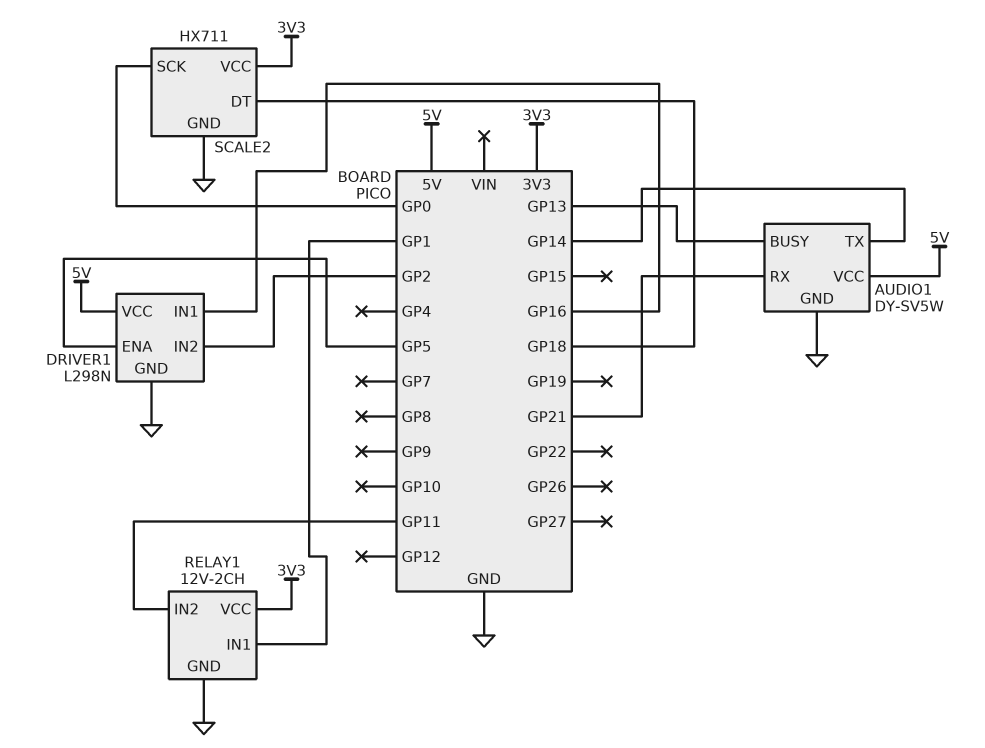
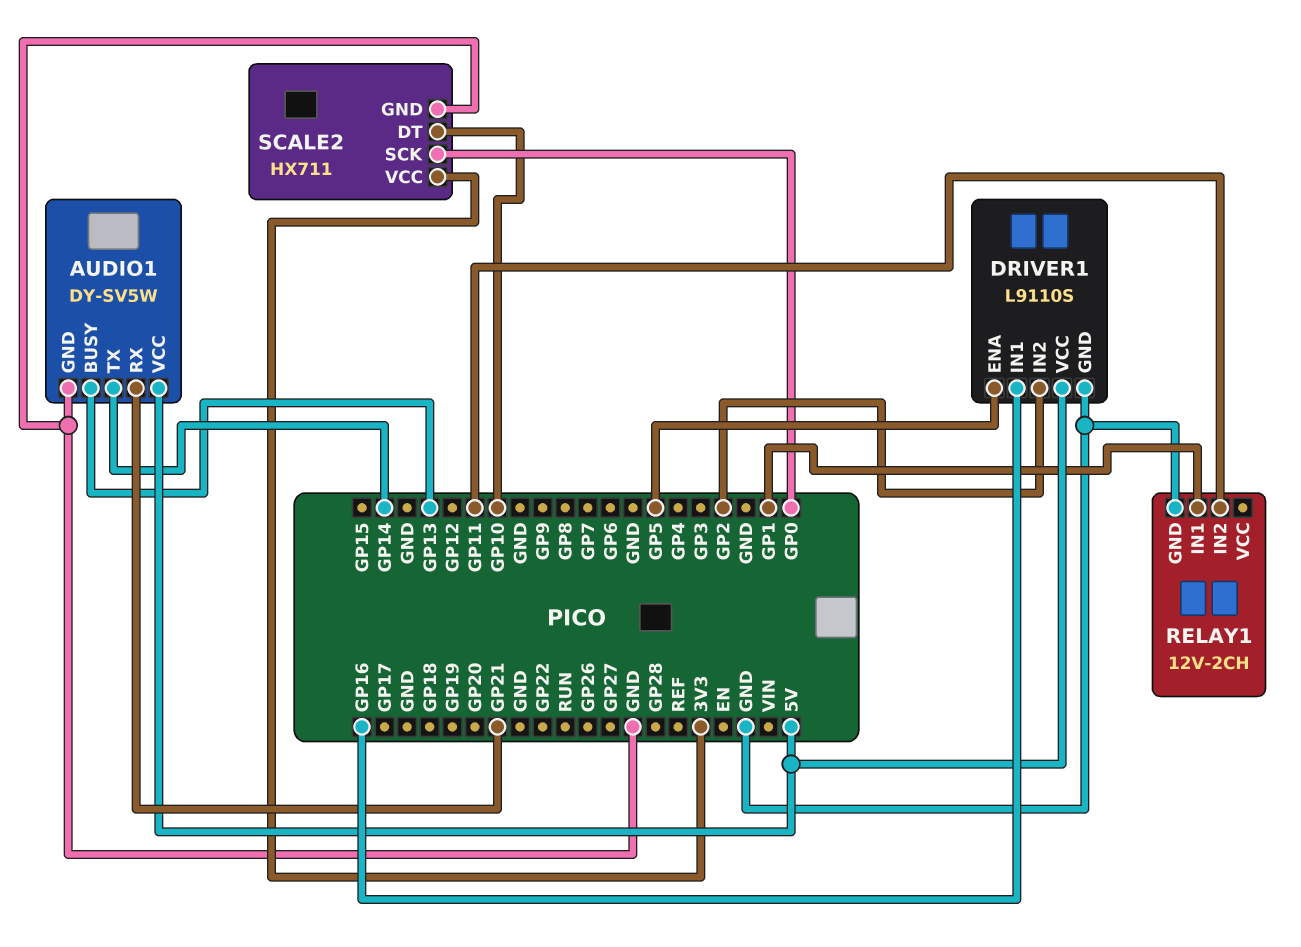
DRIVER1: L298N -> L9110S
RELAY1 pin VCC: 3V3 -> none
SCALE2 pin DT: GP18 -> GP10

